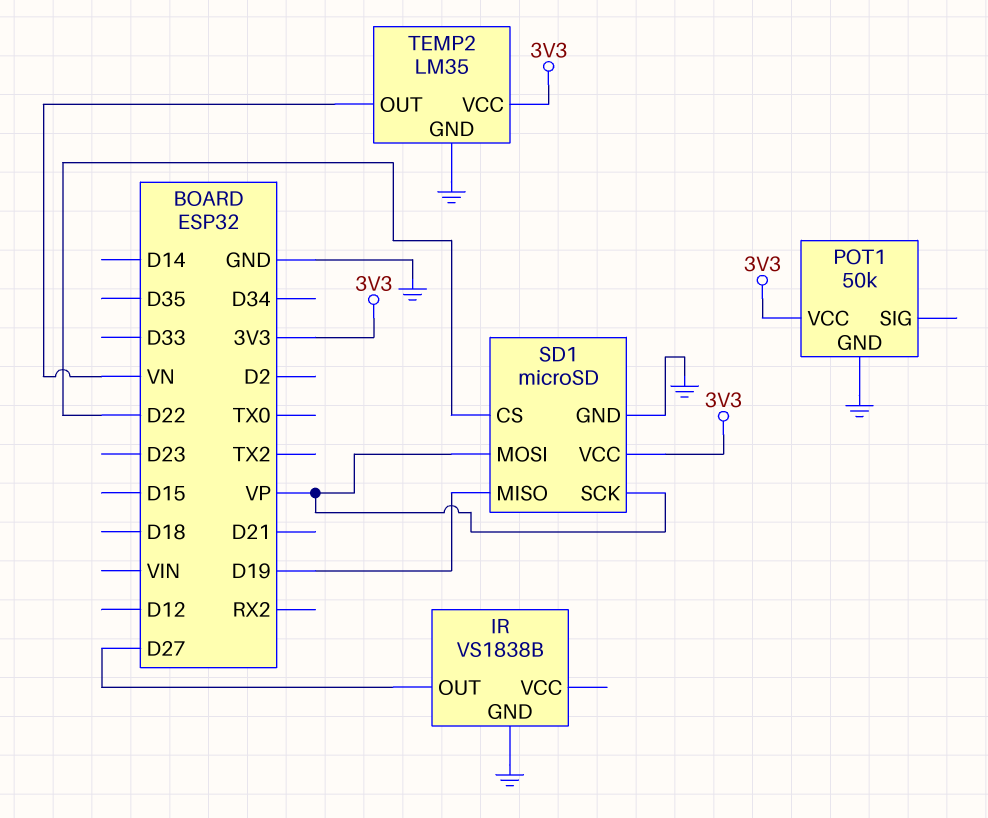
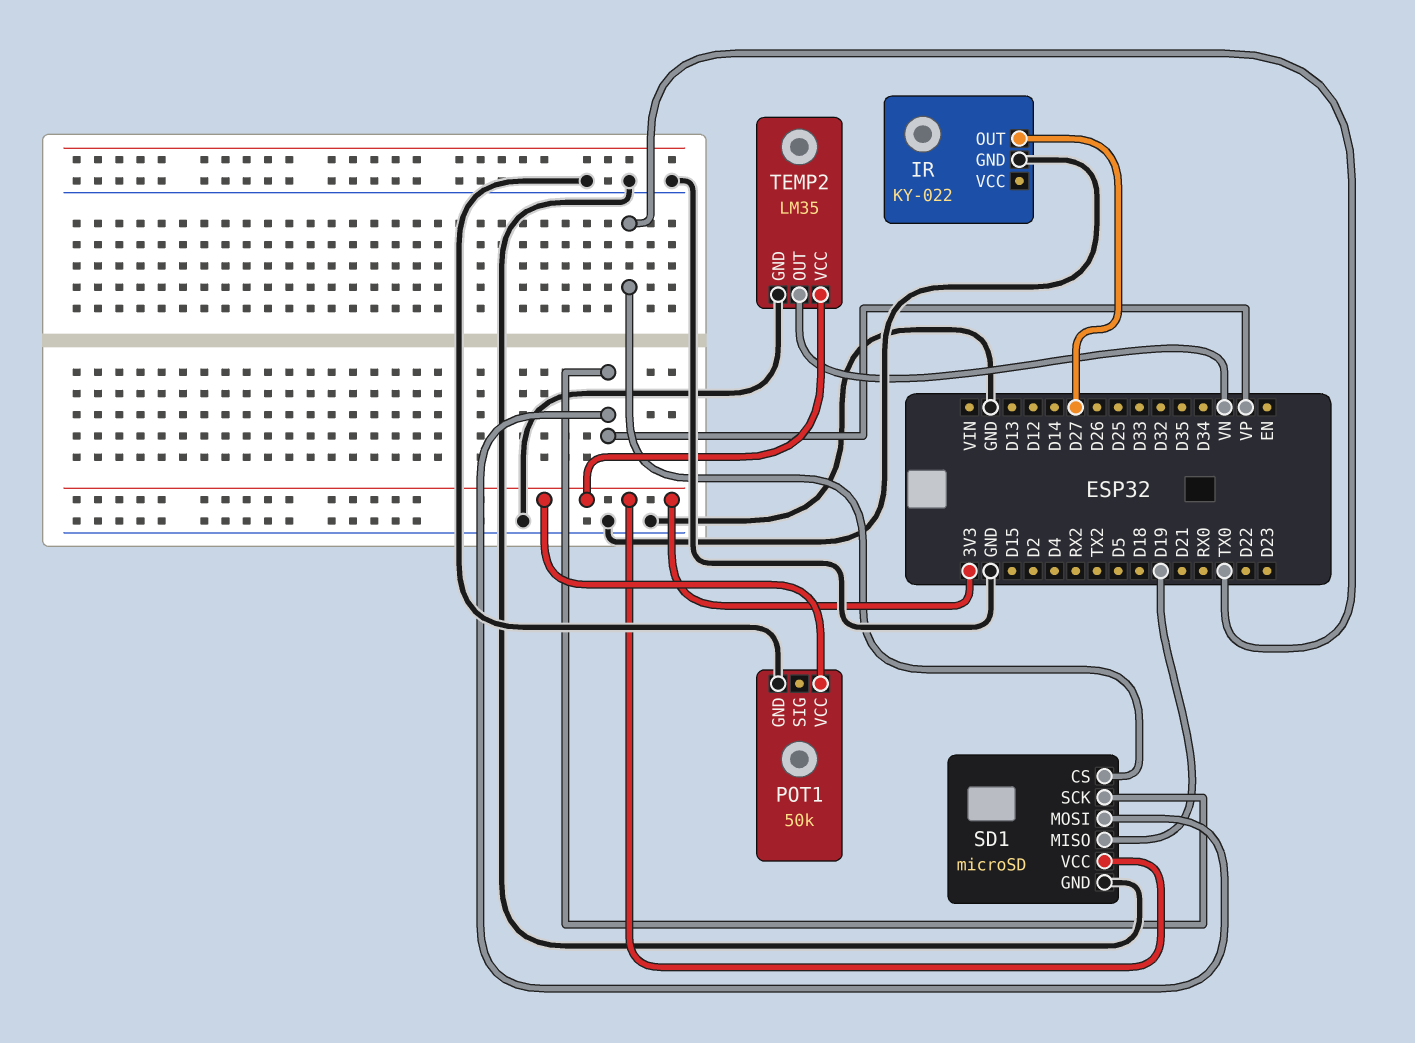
IR: VS1838B -> KY-022
SD1 pin CS: D22 -> TX0

